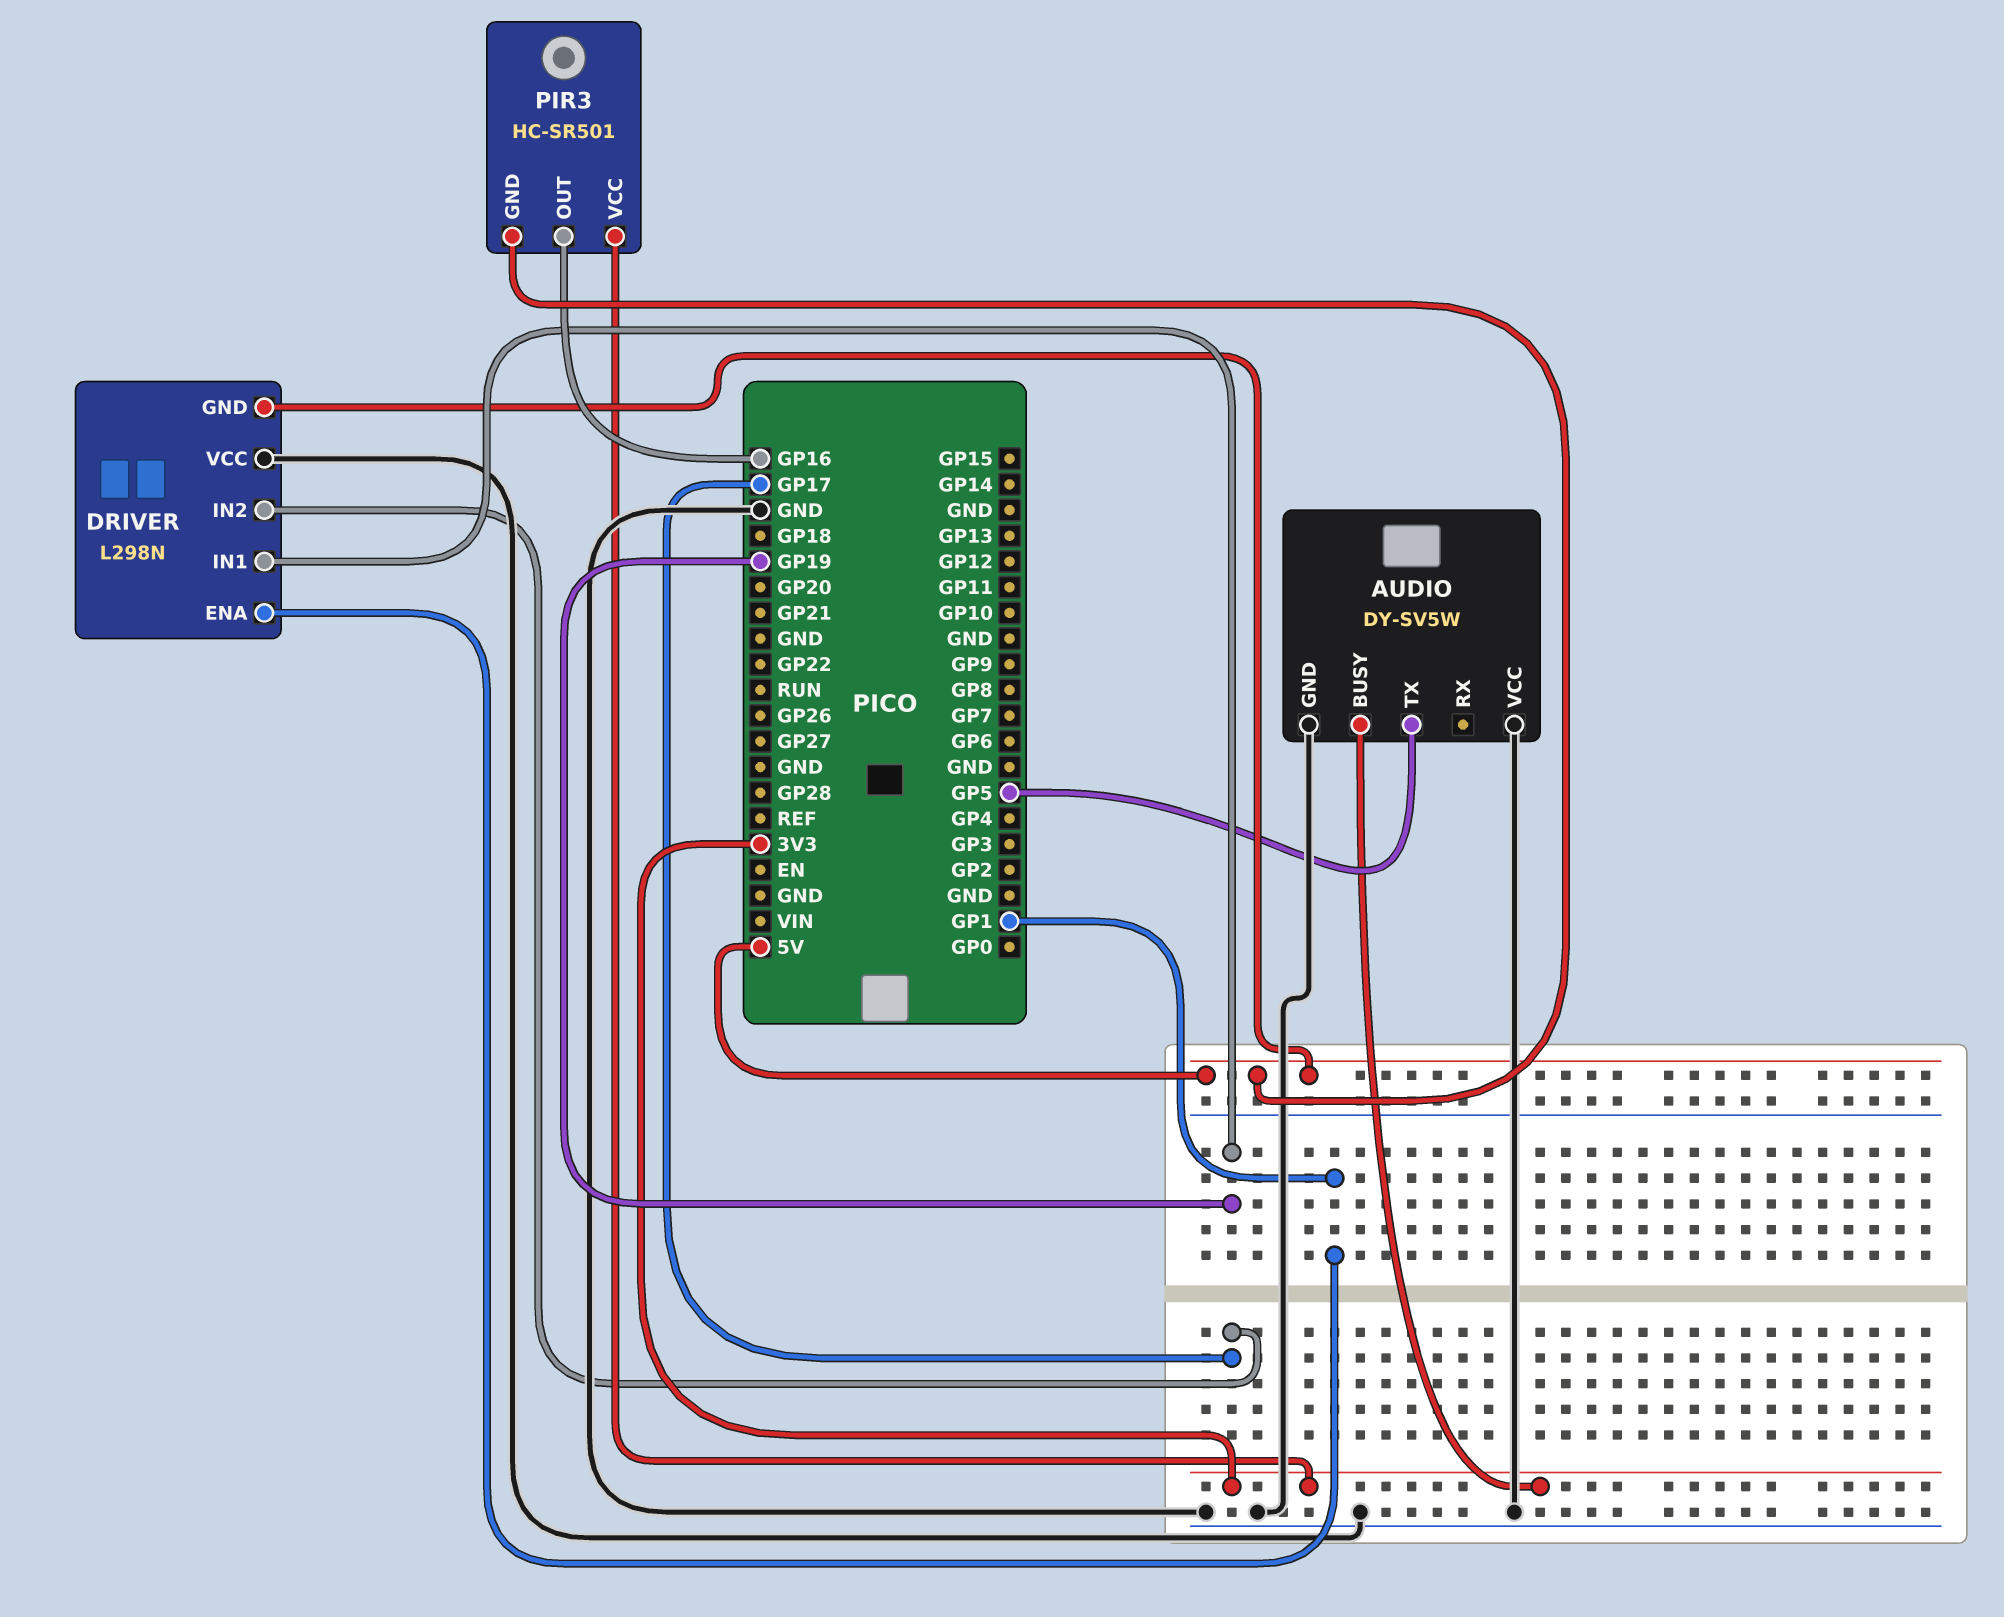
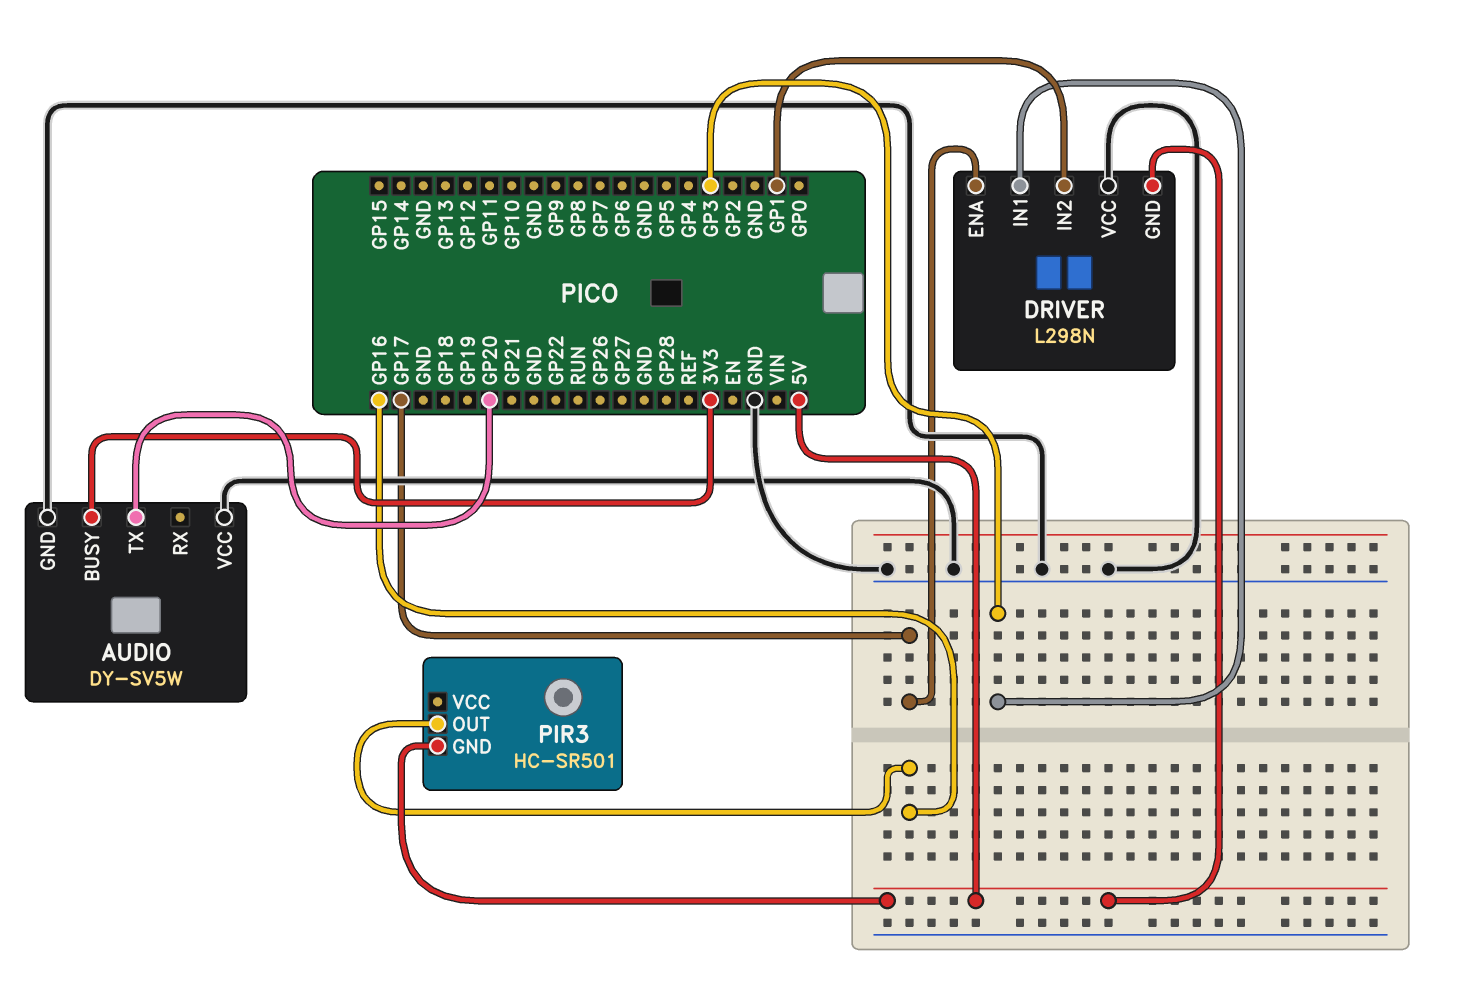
AUDIO pin TX: GP5 -> GP20
DRIVER pin ENA: GP1 -> GP17
DRIVER pin IN1: GP19 -> GP3
DRIVER pin IN2: GP17 -> GP1
PIR3 pin VCC: 3V3 -> none

